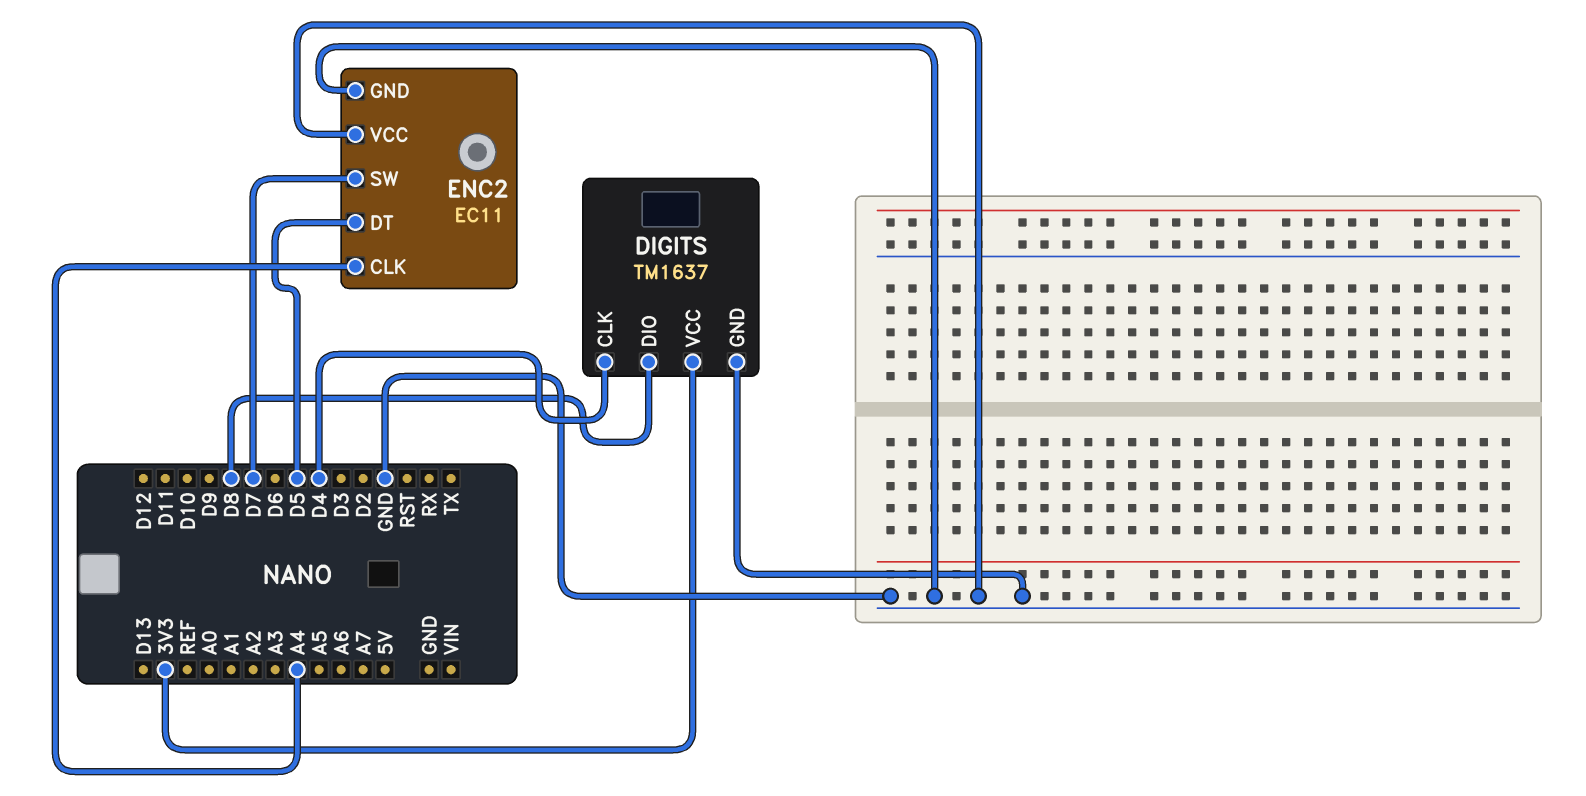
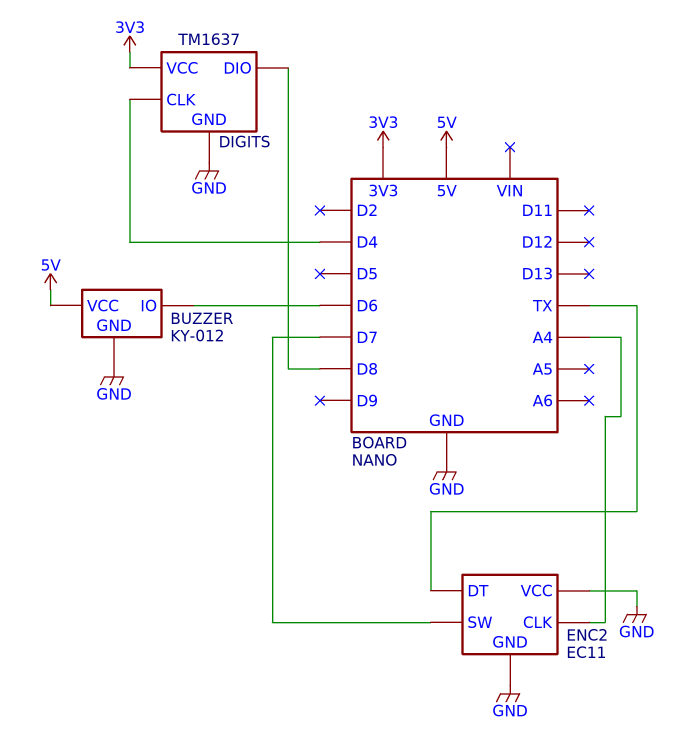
BUZZER: none -> KY-012
BUZZER pin GND: none -> GND
BUZZER pin IO: none -> D6
BUZZER pin VCC: none -> 5V
ENC2 pin DT: D5 -> TX

